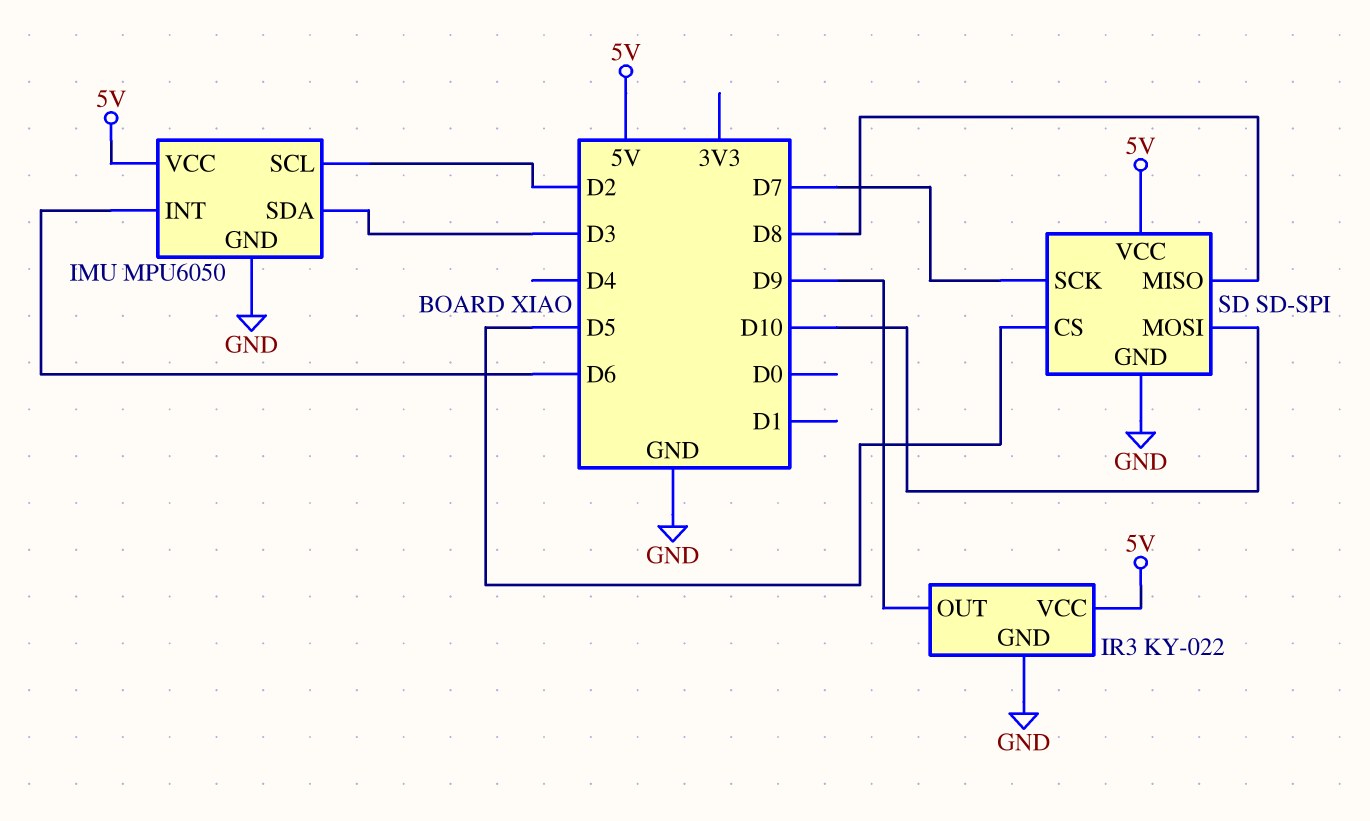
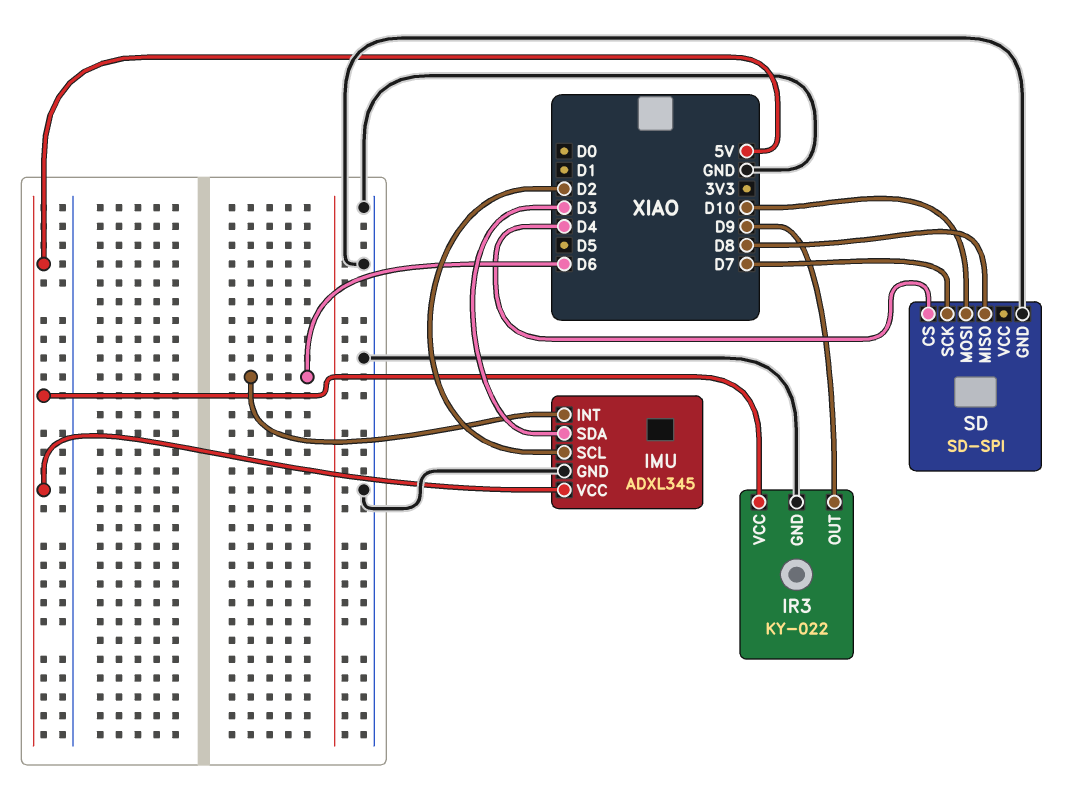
IMU: MPU6050 -> ADXL345
SD pin CS: D5 -> D4
SD pin VCC: 5V -> none

